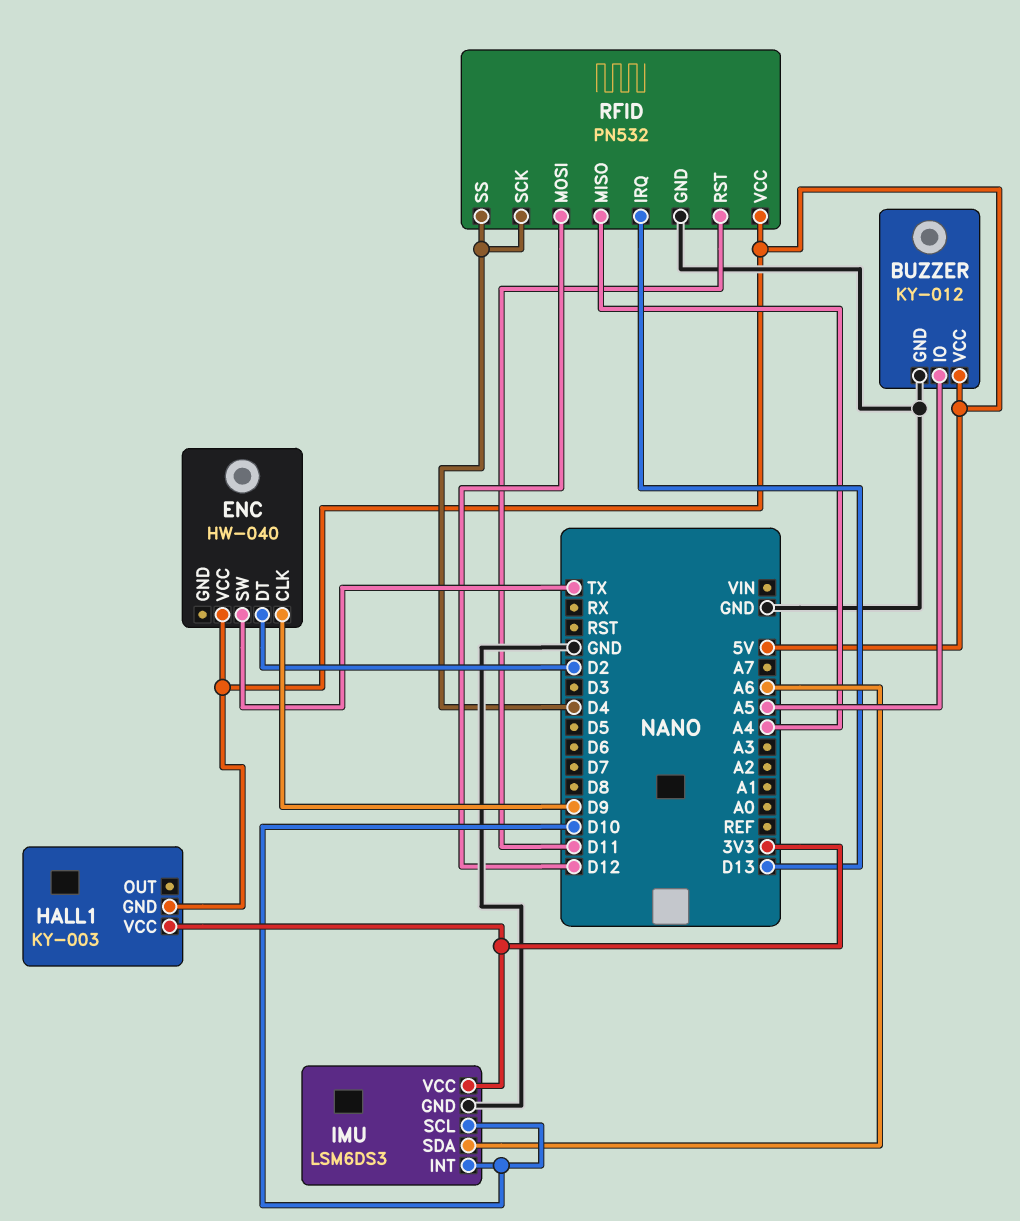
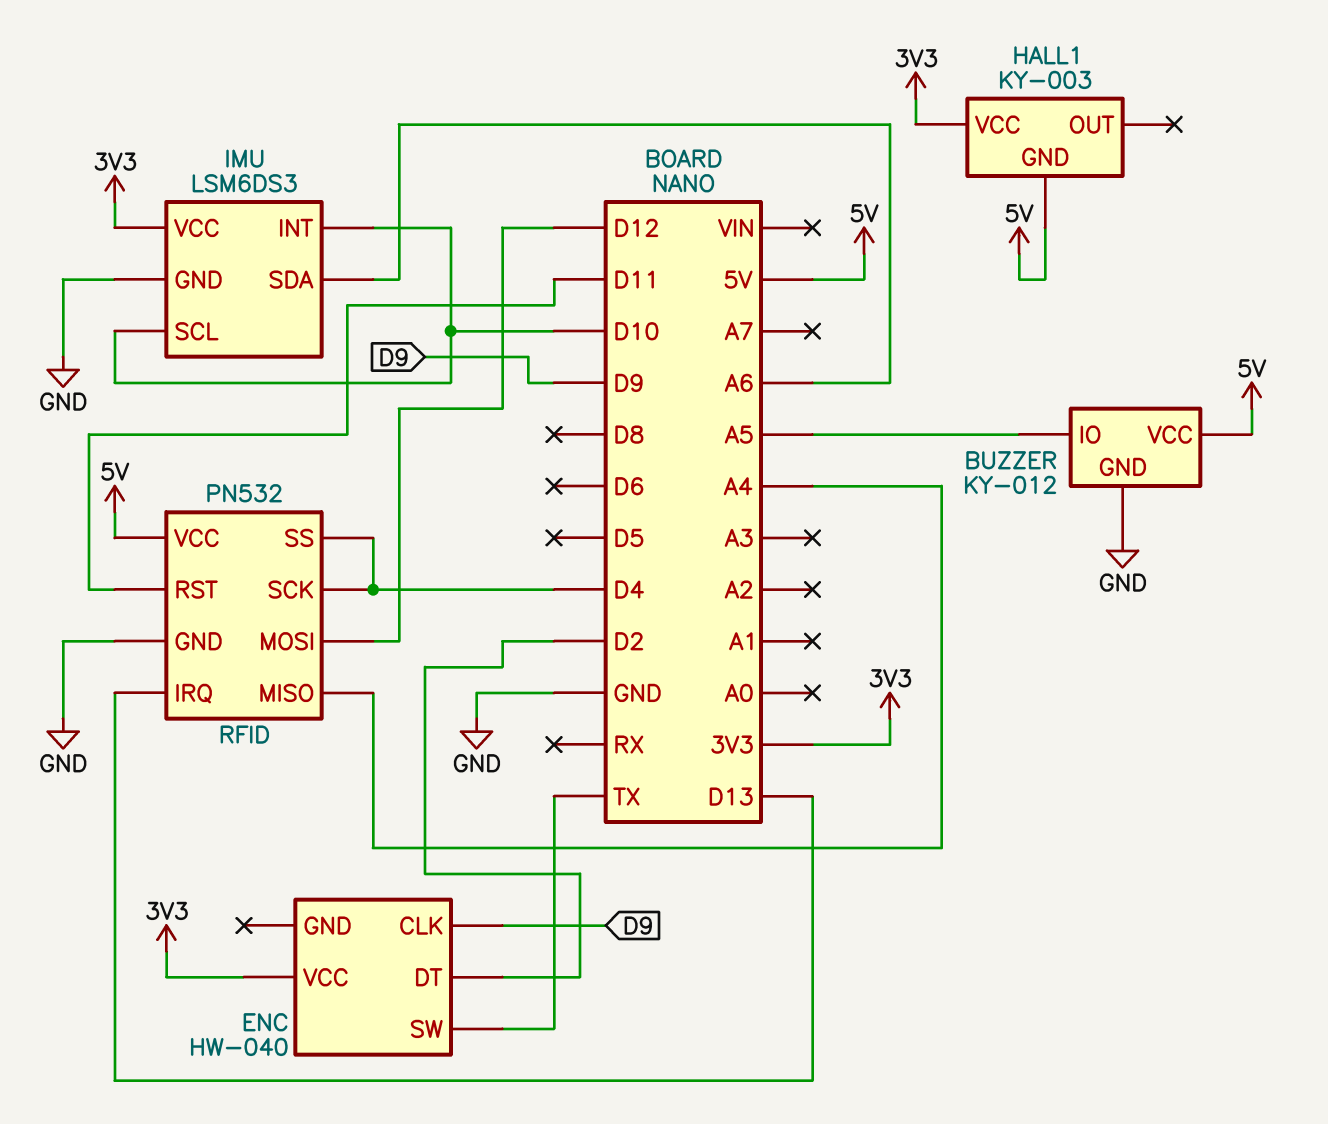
ENC pin VCC: 5V -> 3V3

